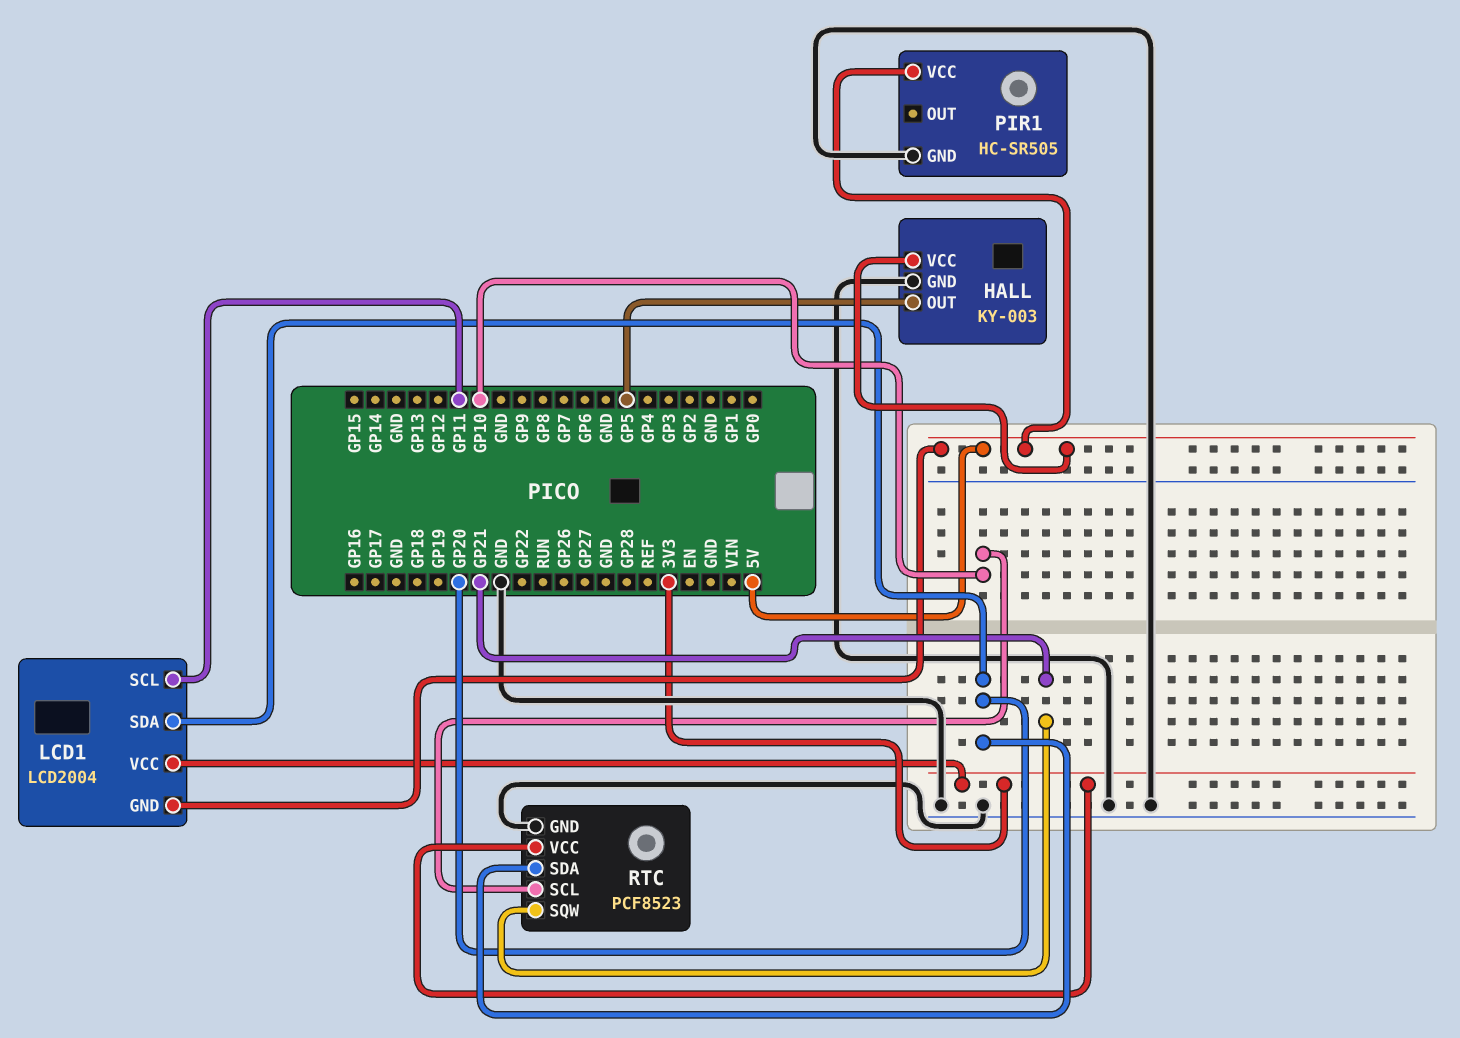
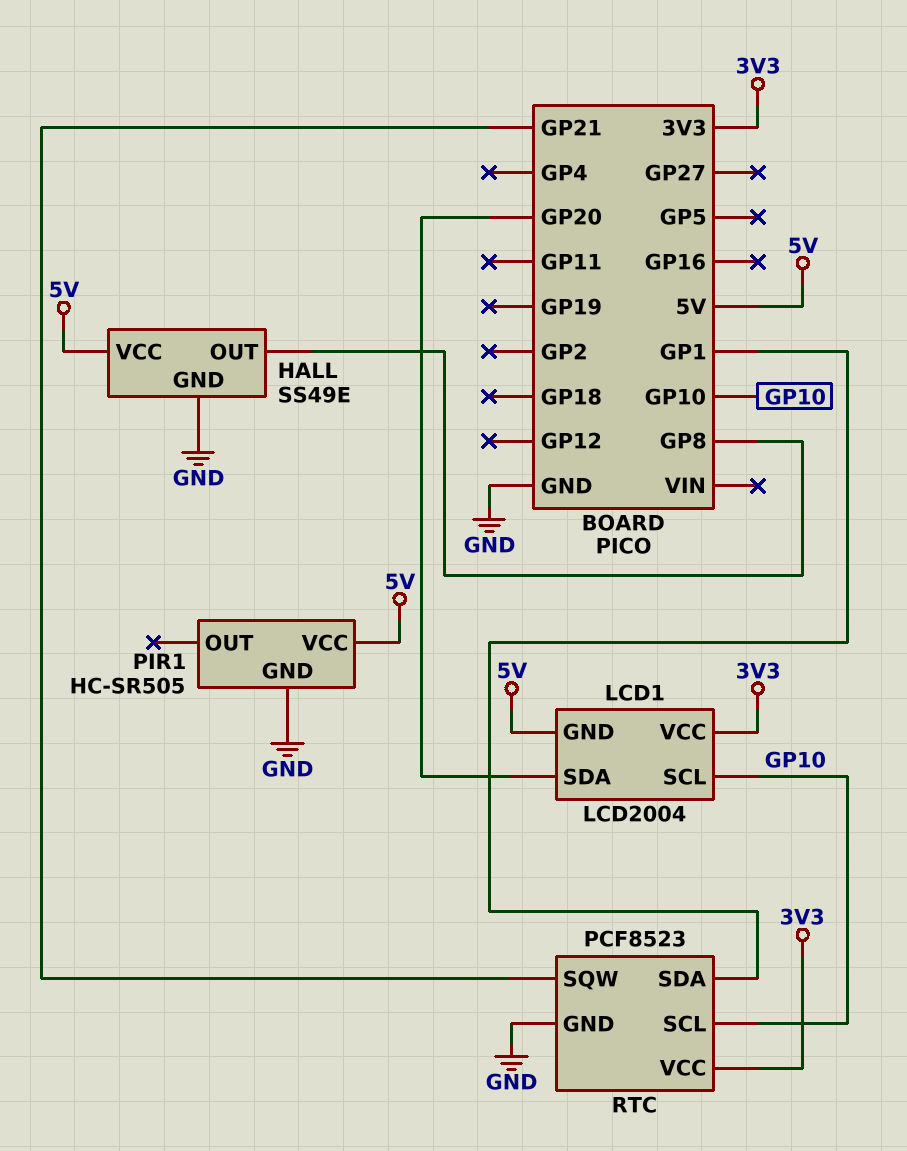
HALL: KY-003 -> SS49E
HALL pin OUT: GP5 -> GP8
LCD1 pin SCL: GP11 -> GP10
RTC pin SDA: GP20 -> GP1

